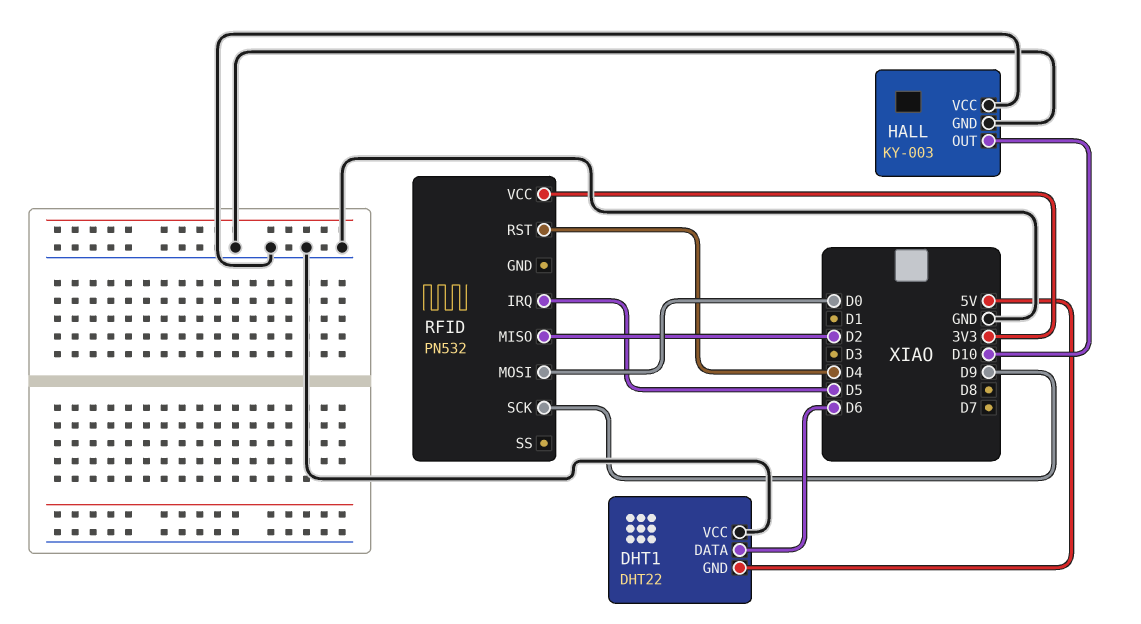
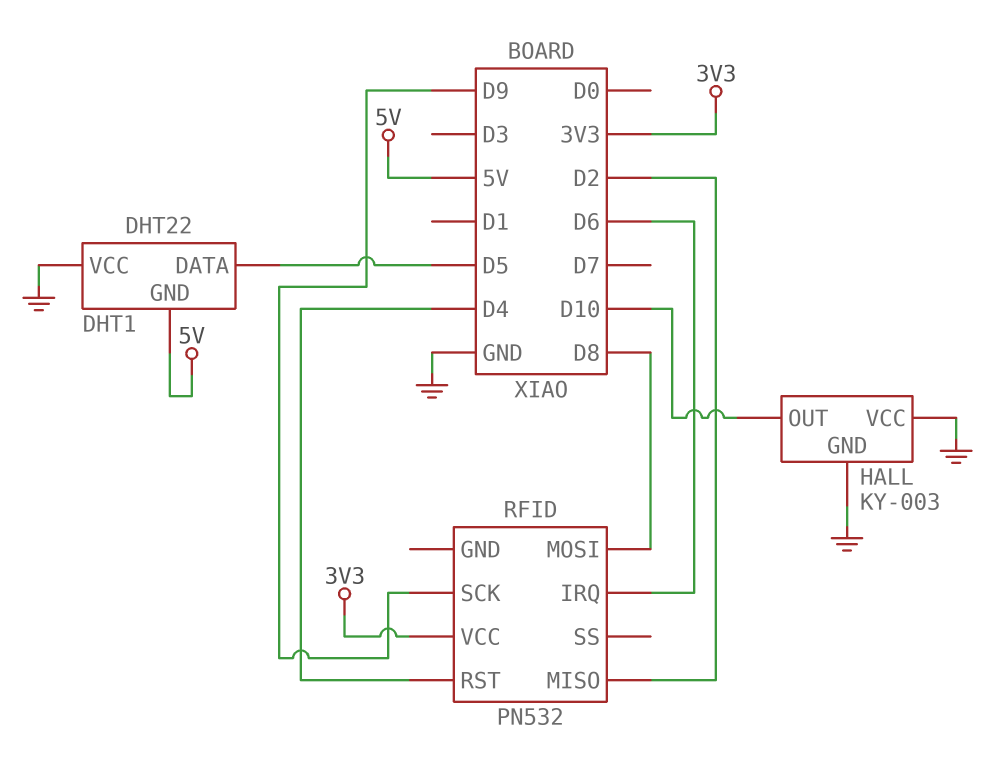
DHT1 pin DATA: D6 -> D5
RFID pin IRQ: D5 -> D6
RFID pin MOSI: D0 -> D8

